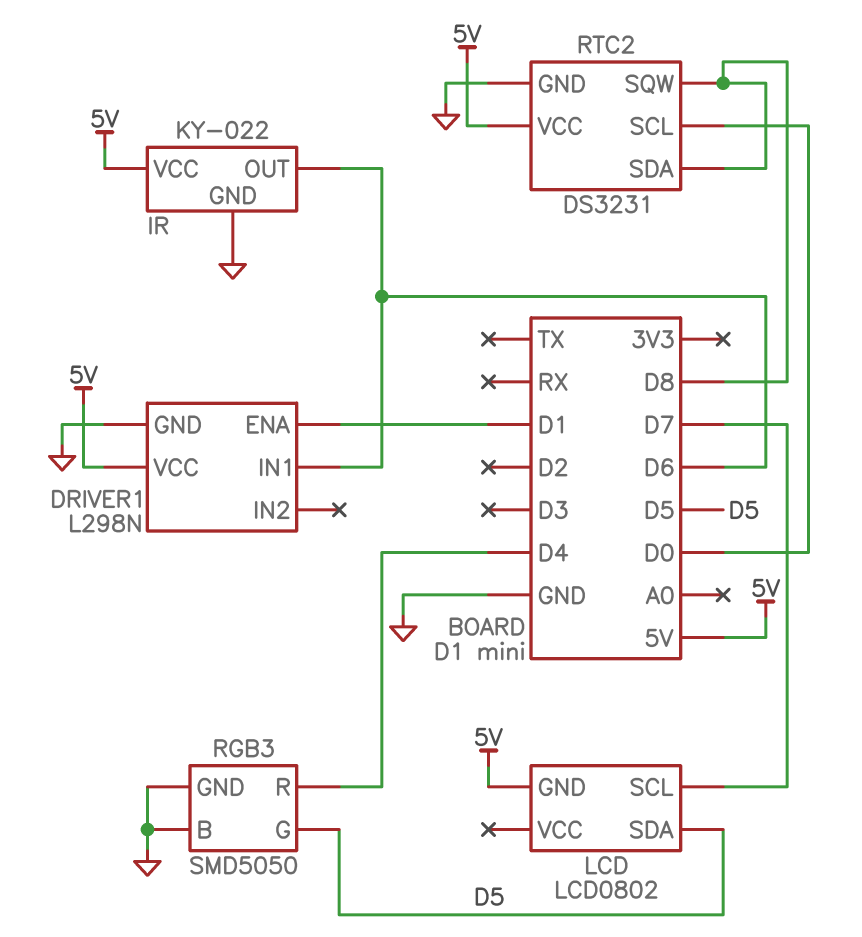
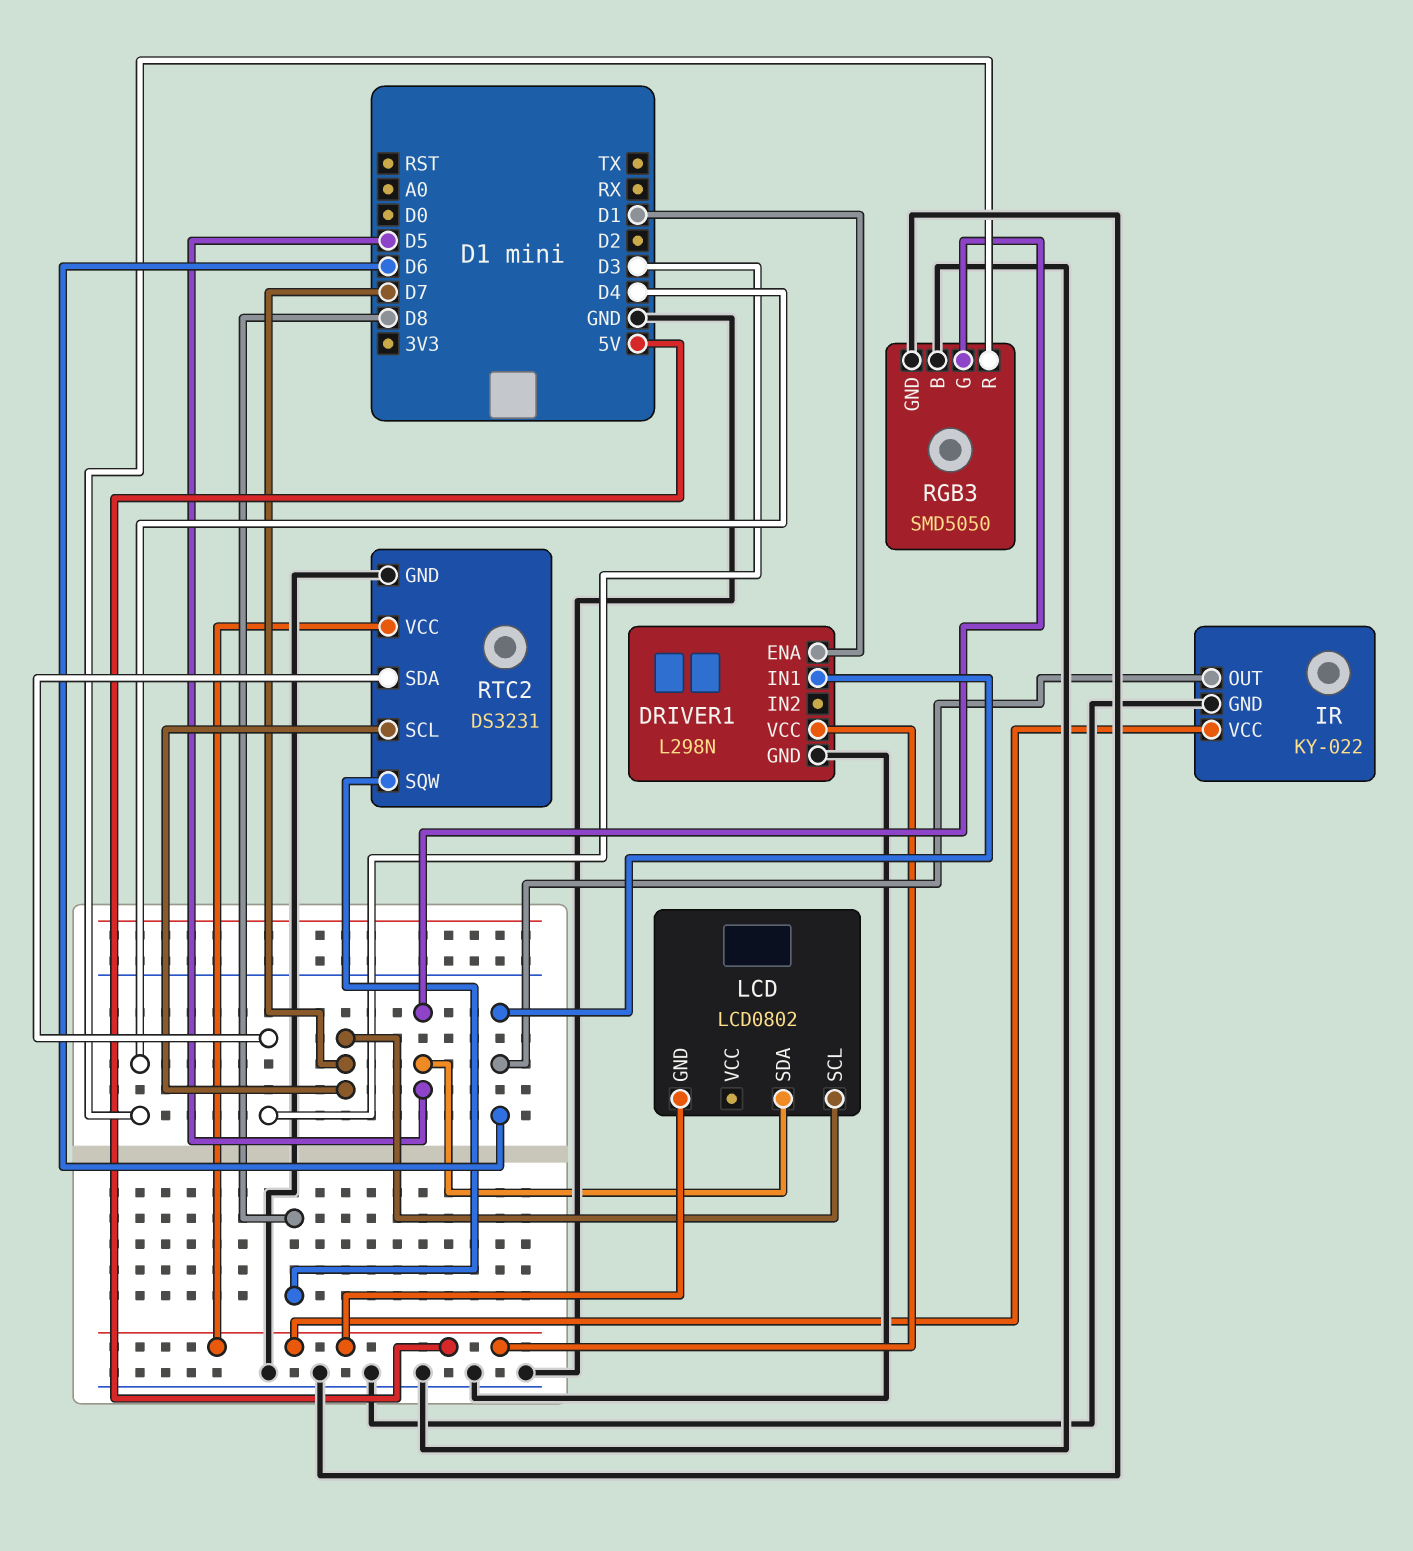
RTC2 pin SCL: D0 -> D7
RTC2 pin SDA: D8 -> D3

